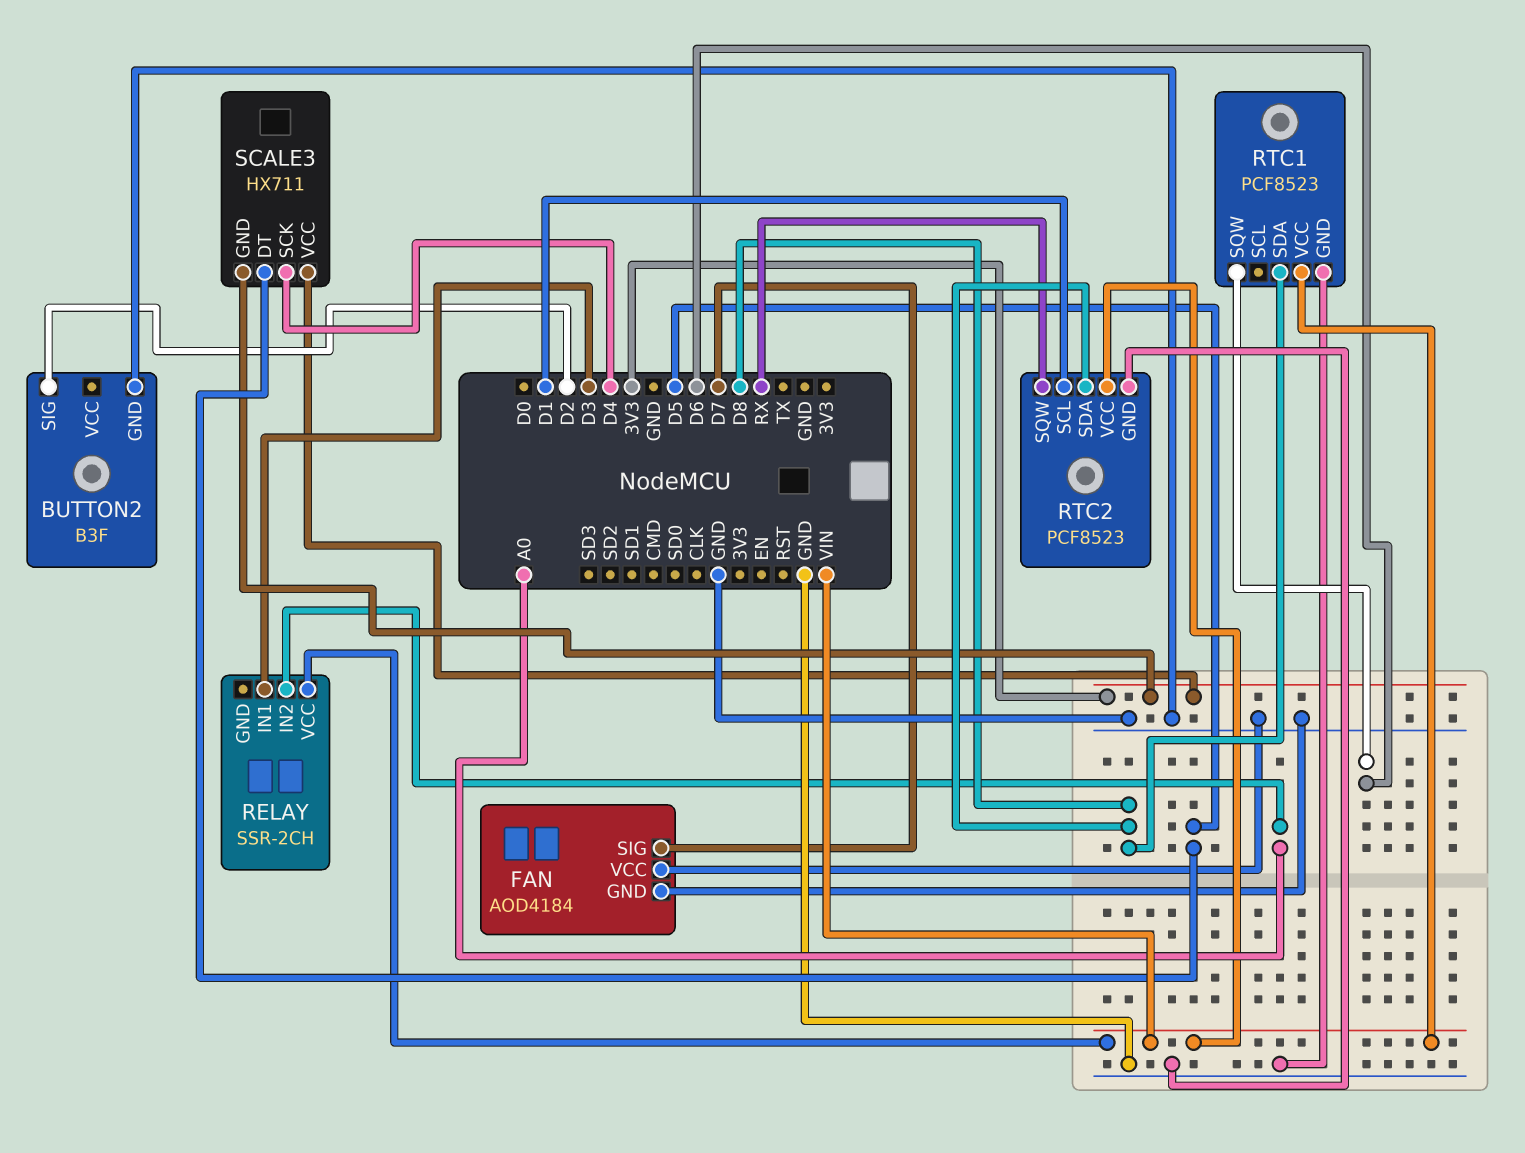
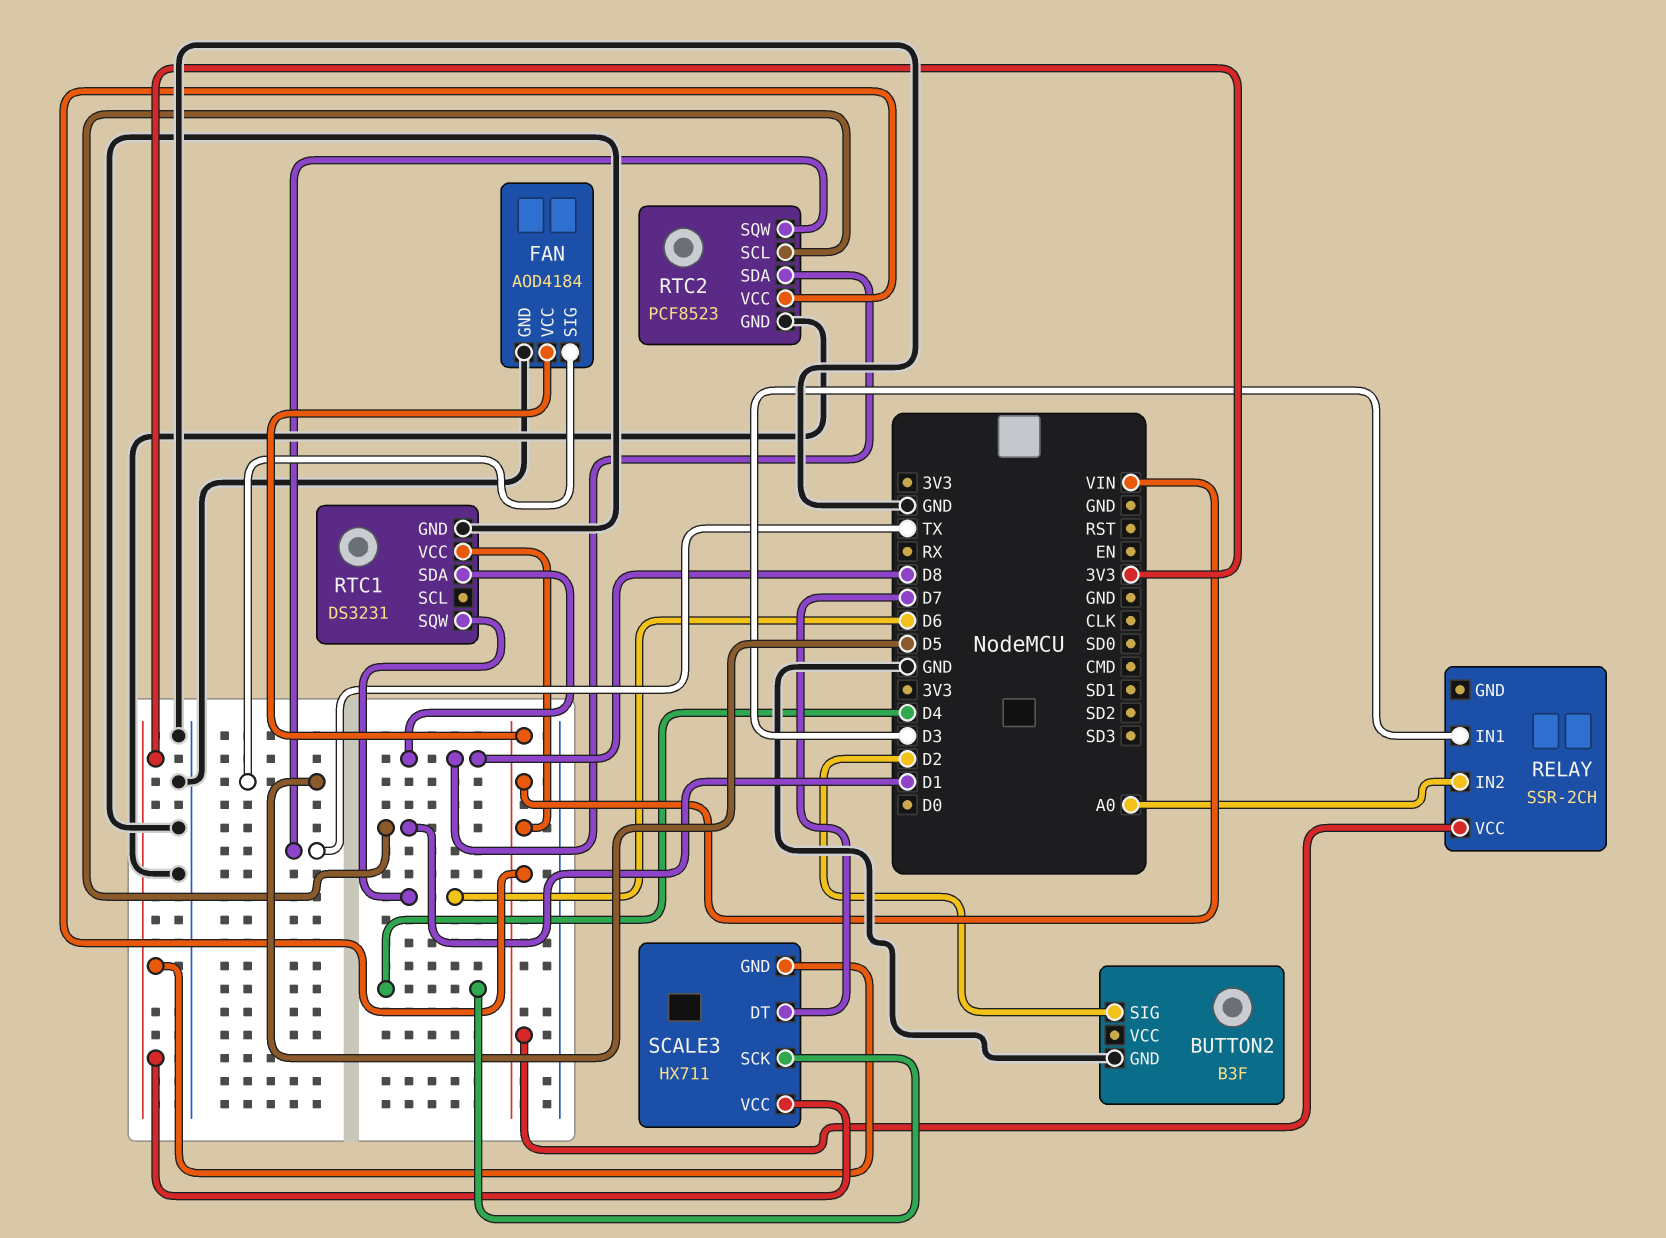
FAN pin SIG: D7 -> D5
FAN pin VCC: GND -> VIN
RTC1: PCF8523 -> DS3231
RTC2 pin SQW: RX -> TX
SCALE3 pin DT: D5 -> D7

